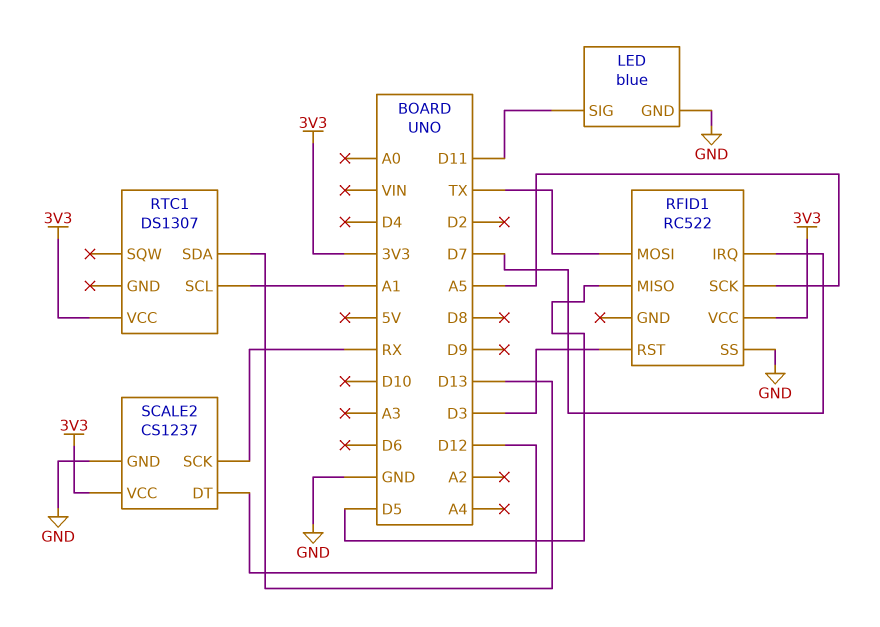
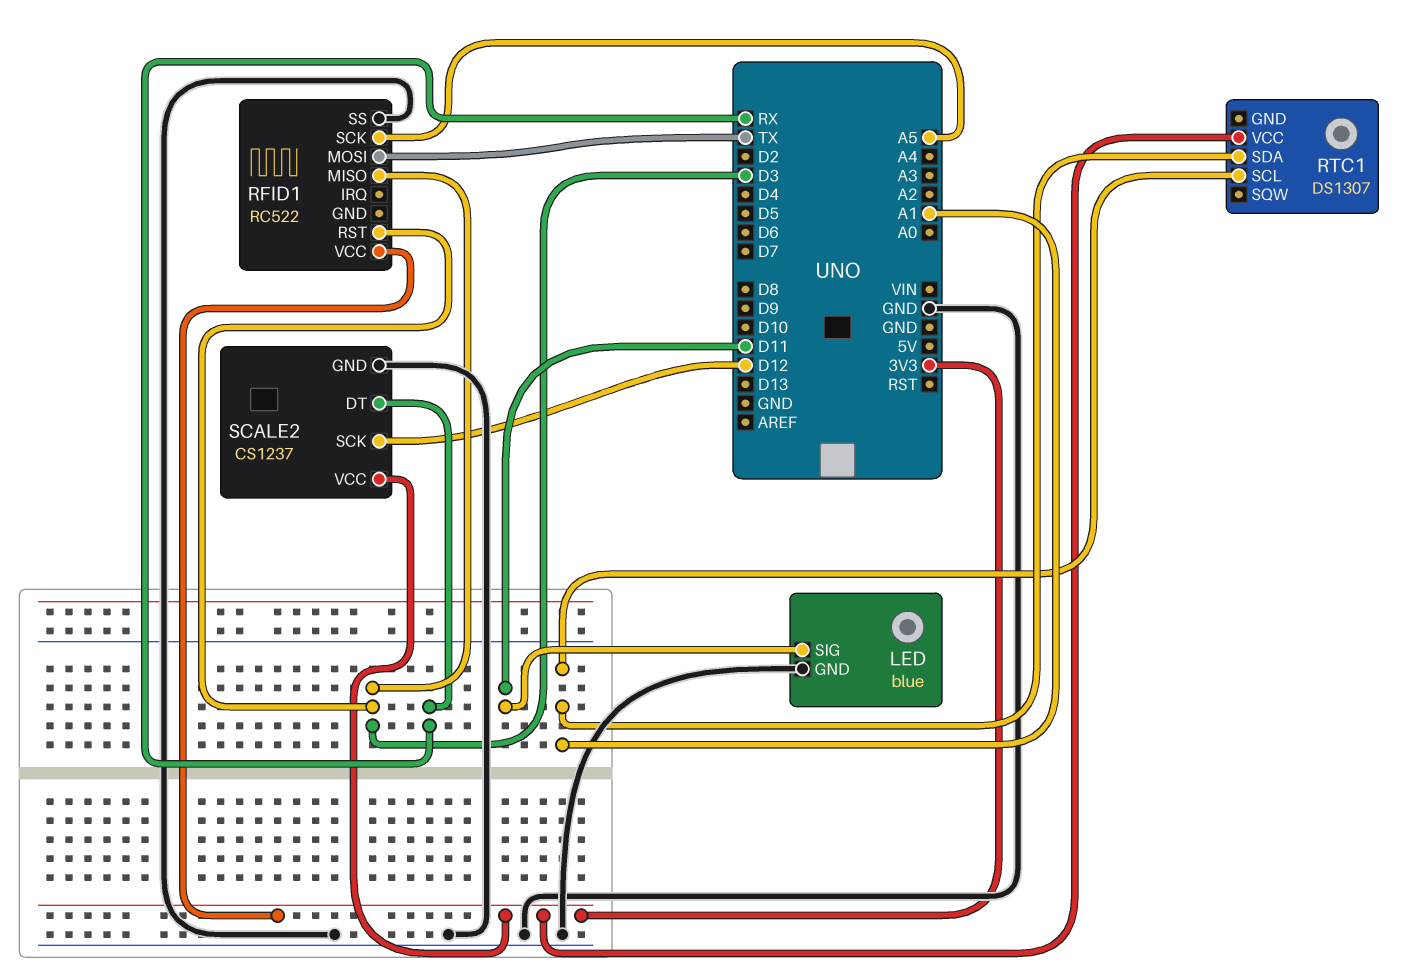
RFID1 pin IRQ: D7 -> none
RFID1 pin MISO: D5 -> D3
RTC1 pin SDA: D13 -> A1
SCALE2 pin DT: D12 -> RX
SCALE2 pin SCK: RX -> D12

